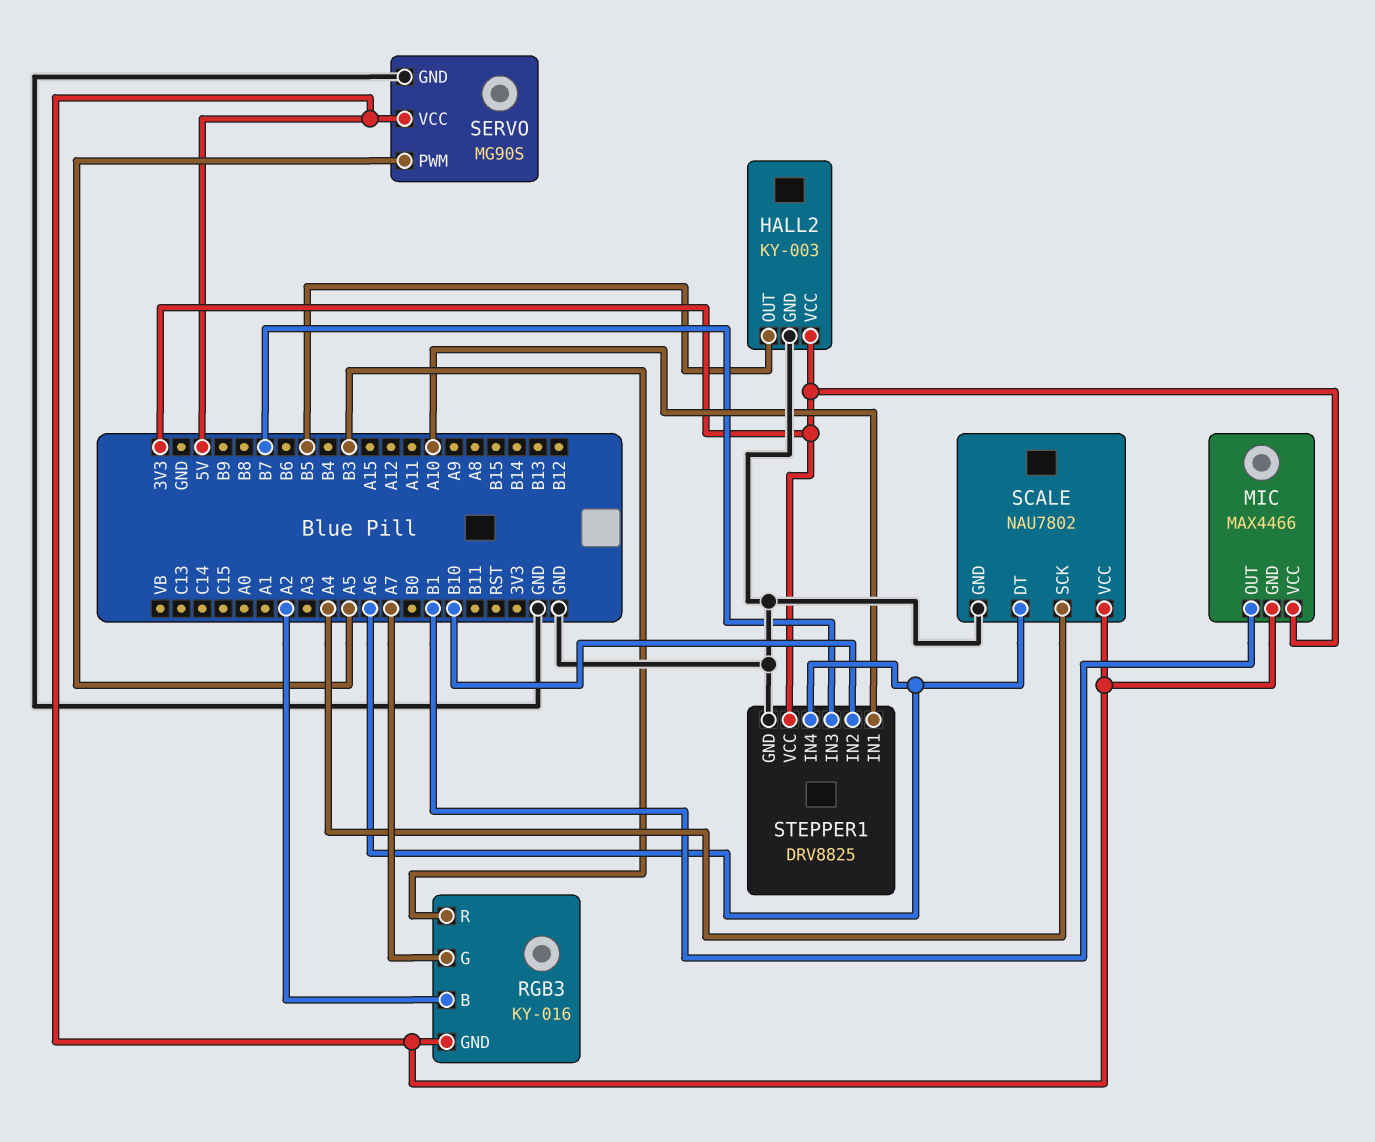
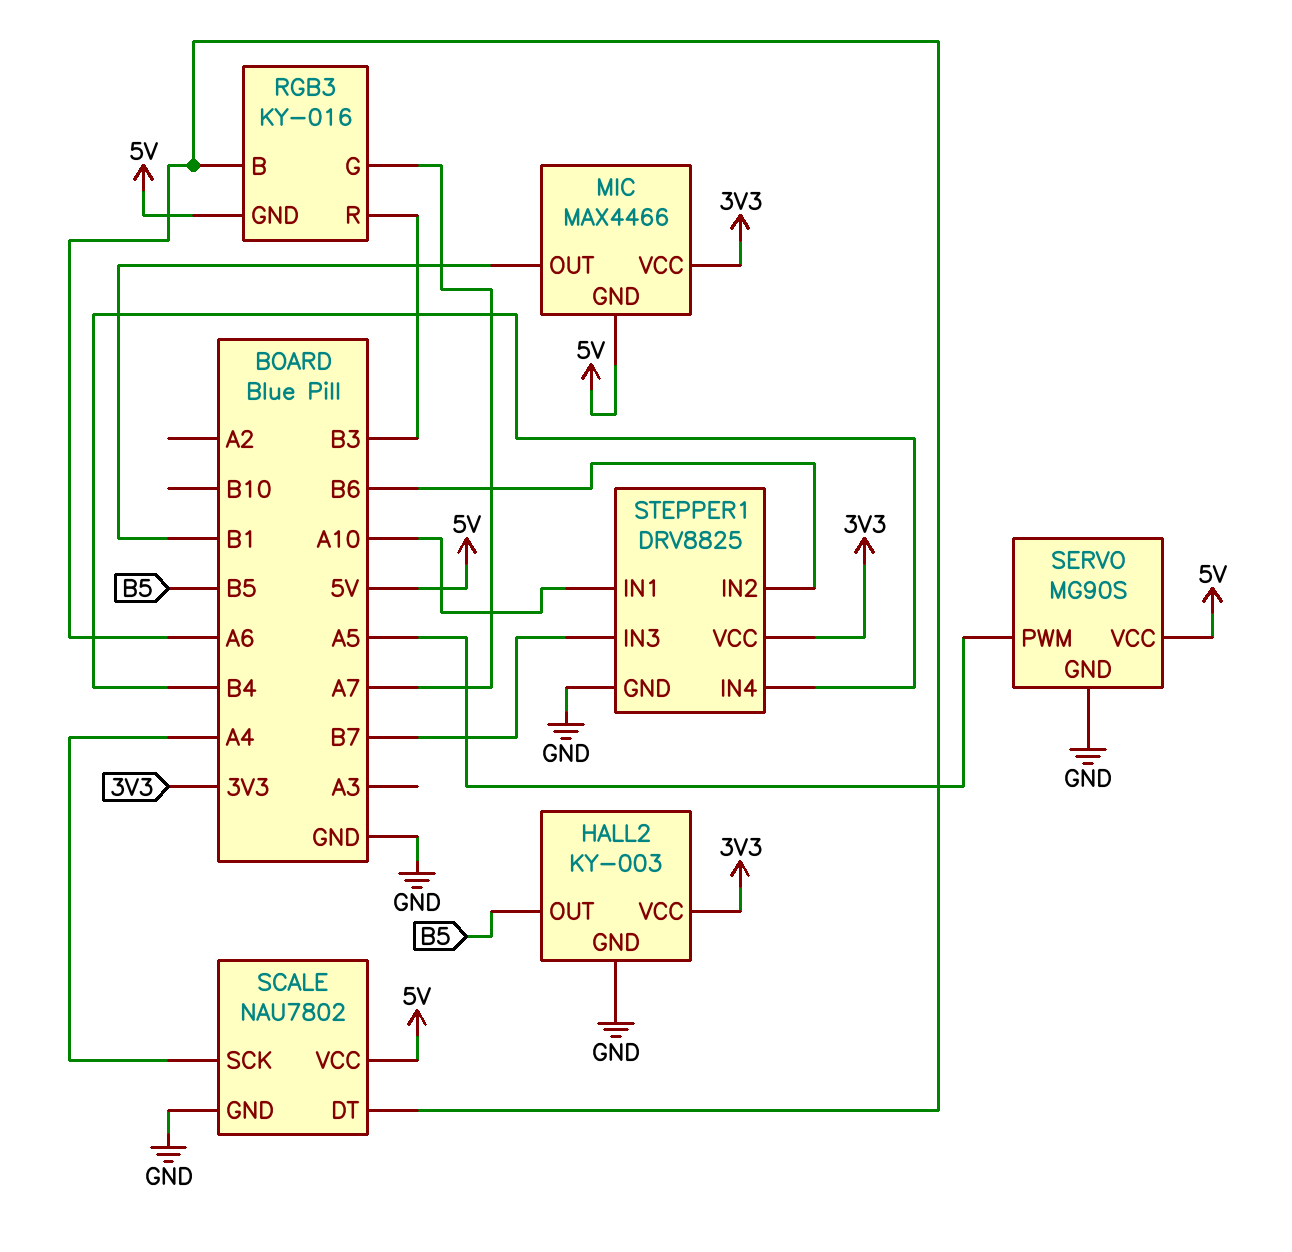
RGB3 pin B: A2 -> A6
STEPPER1 pin IN2: B10 -> B6
STEPPER1 pin IN4: A6 -> B4

